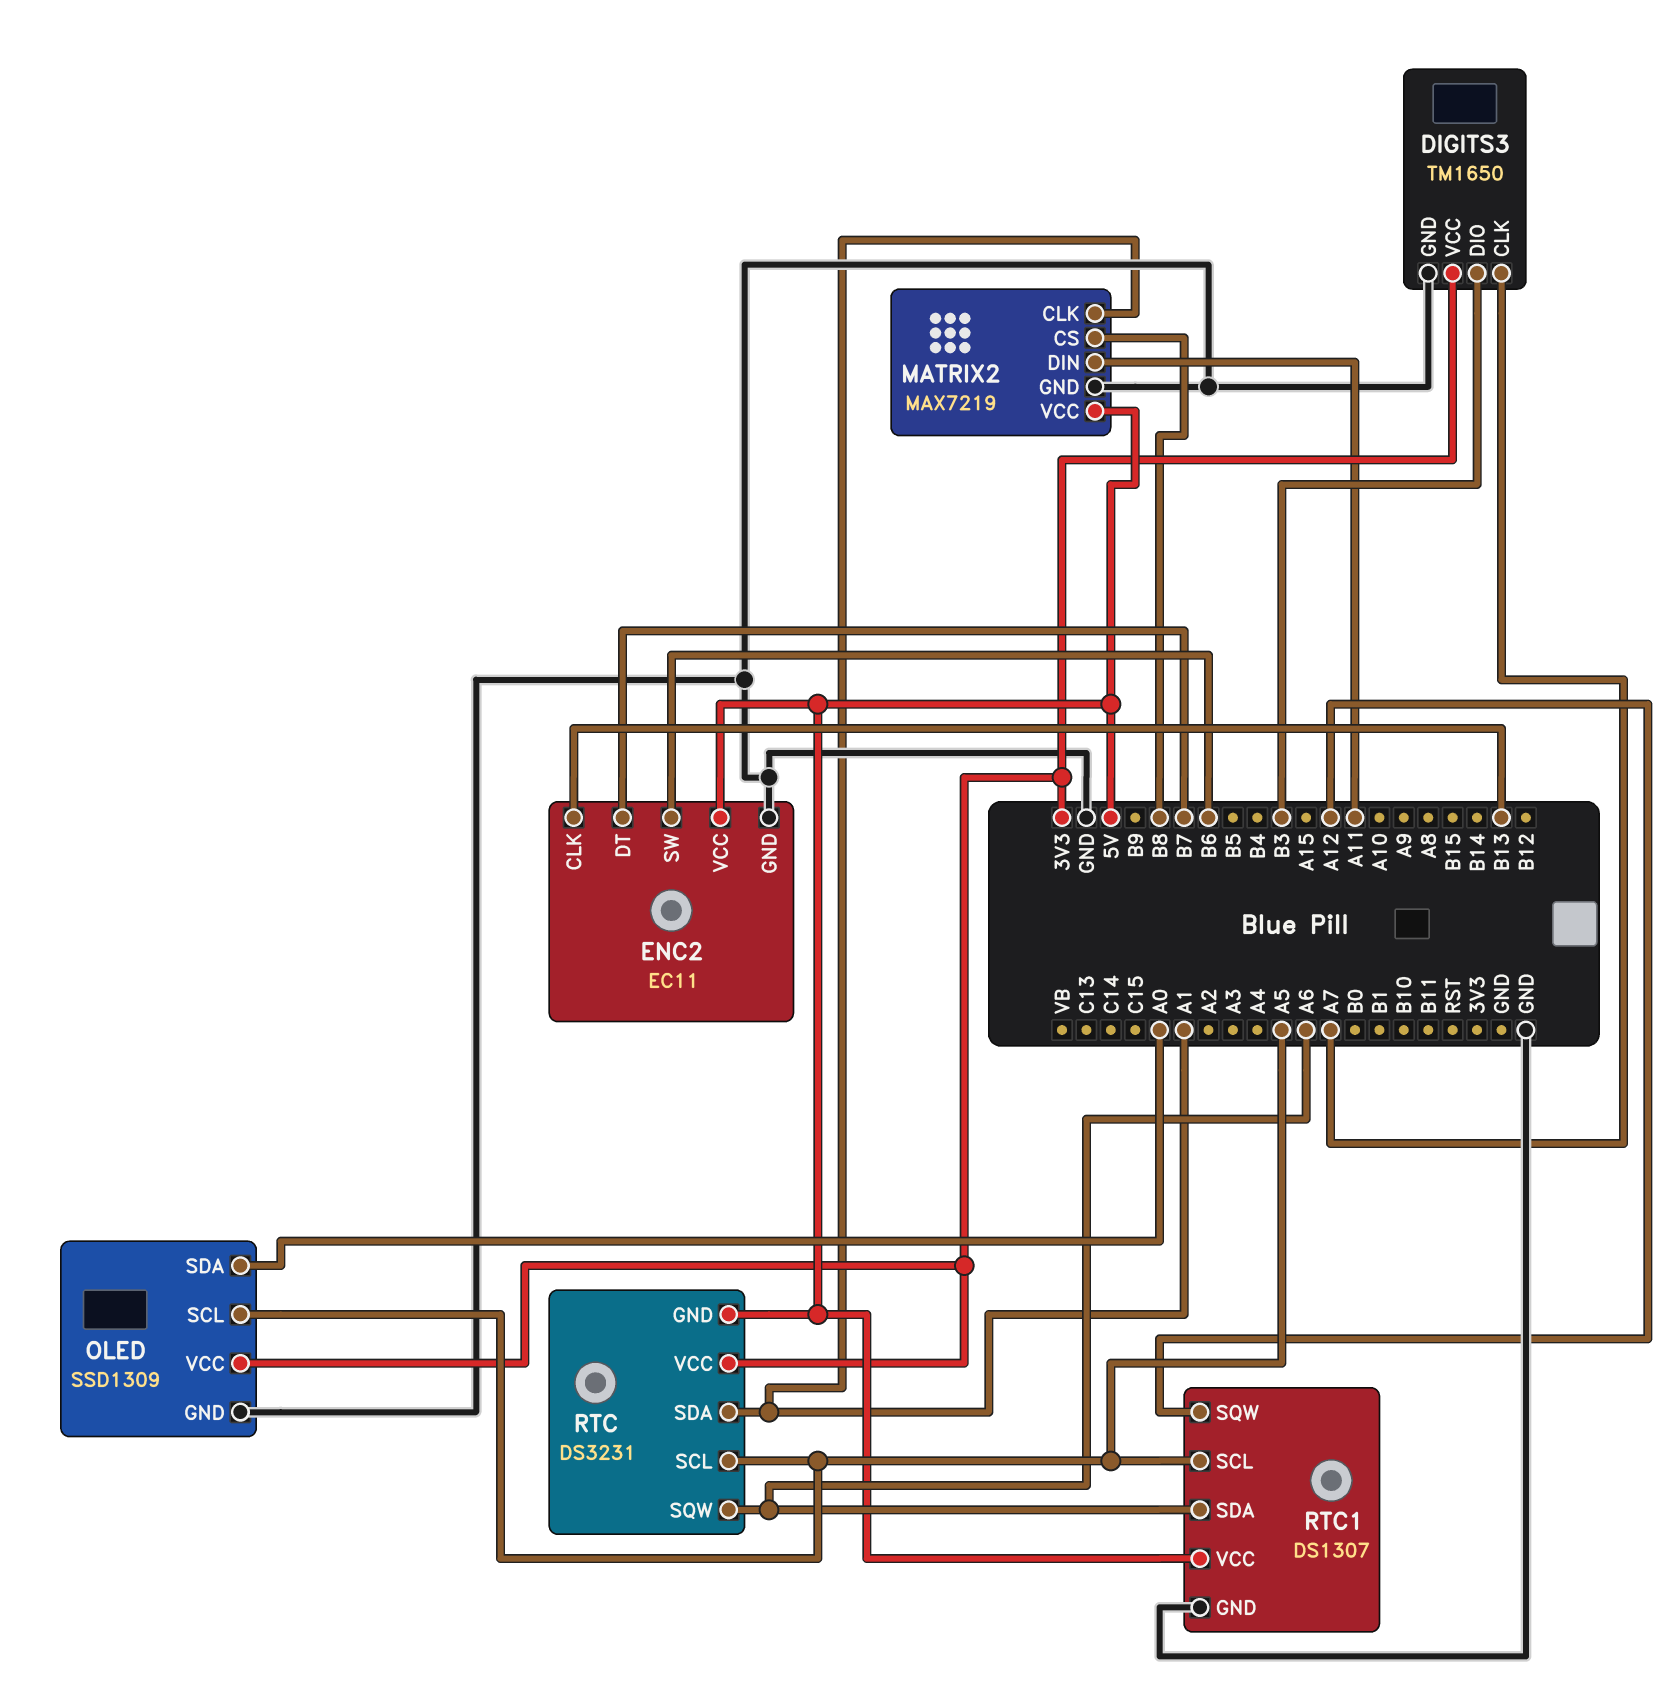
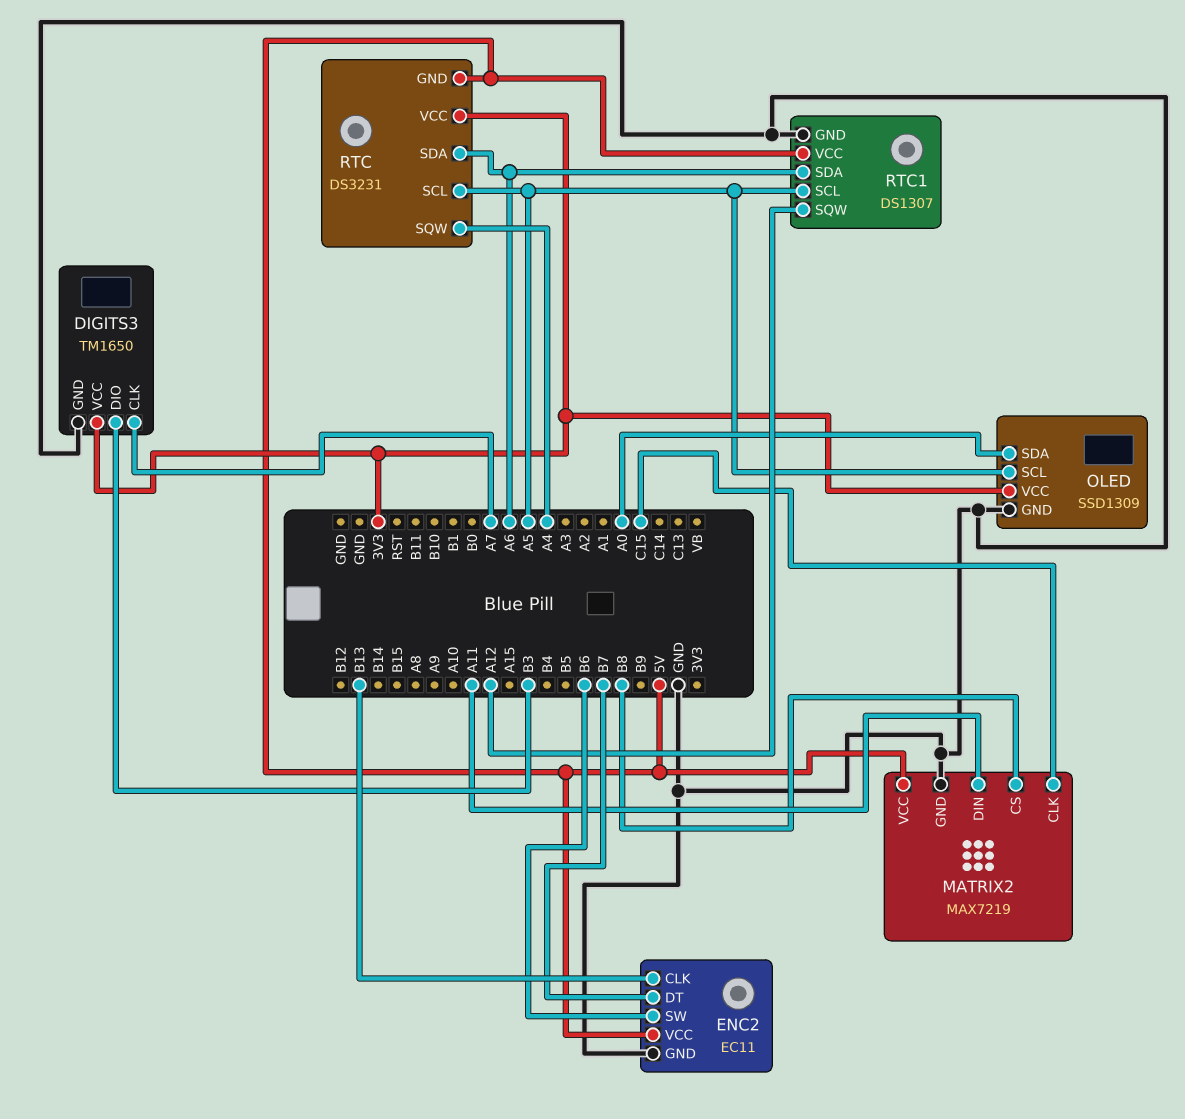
MATRIX2 pin CLK: A1 -> C15
RTC pin SDA: A1 -> A6
RTC pin SQW: A6 -> A4

